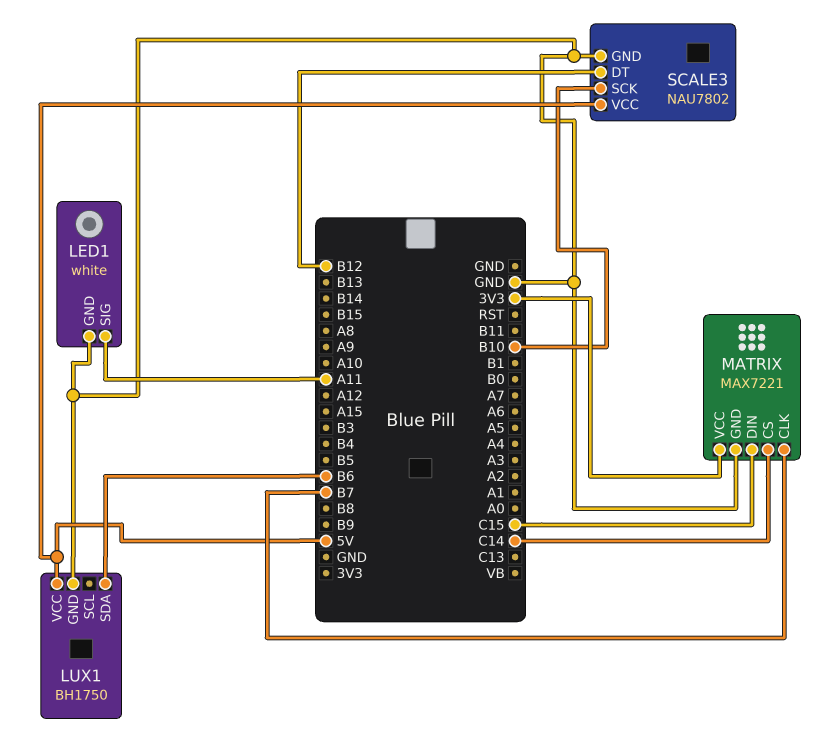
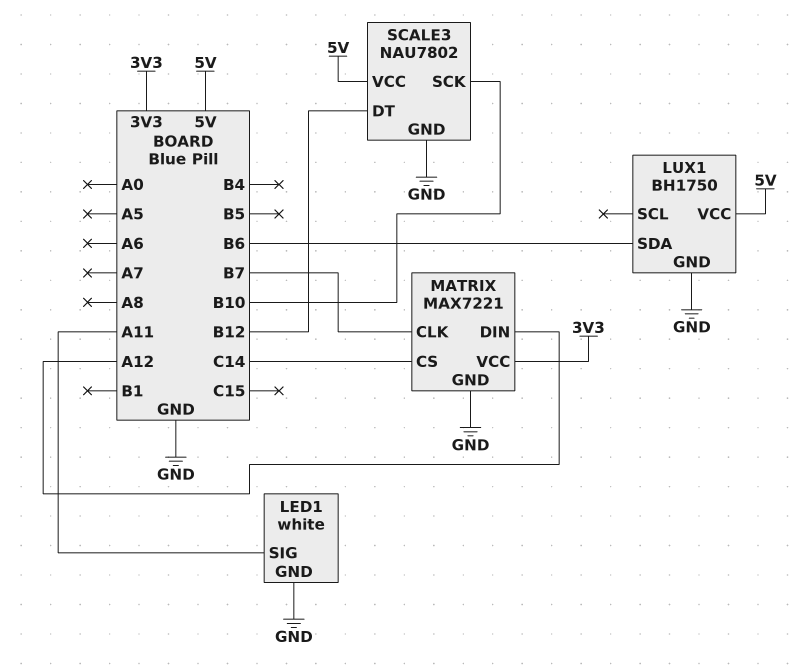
MATRIX pin DIN: C15 -> A12

